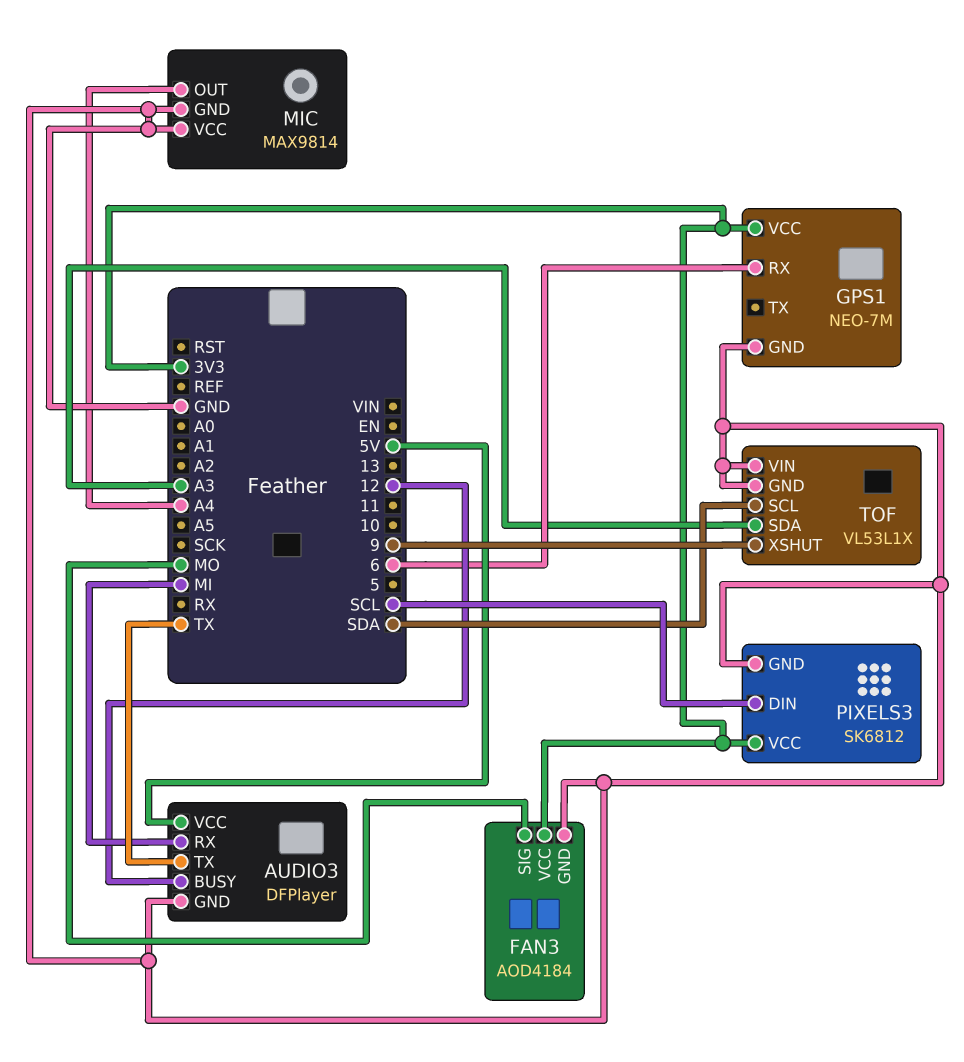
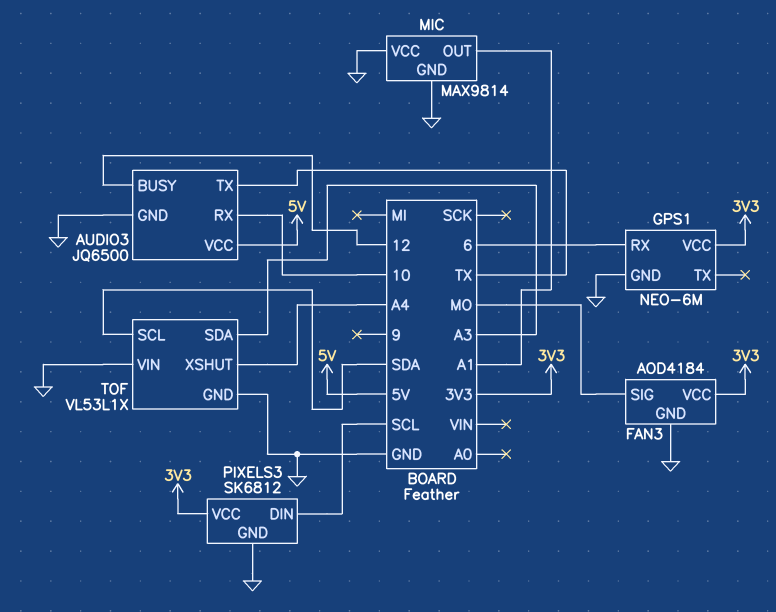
AUDIO3: DFPlayer -> JQ6500
AUDIO3 pin RX: MI -> 10
GPS1: NEO-7M -> NEO-6M
MIC pin OUT: A4 -> A1
TOF pin XSHUT: 9 -> A4

